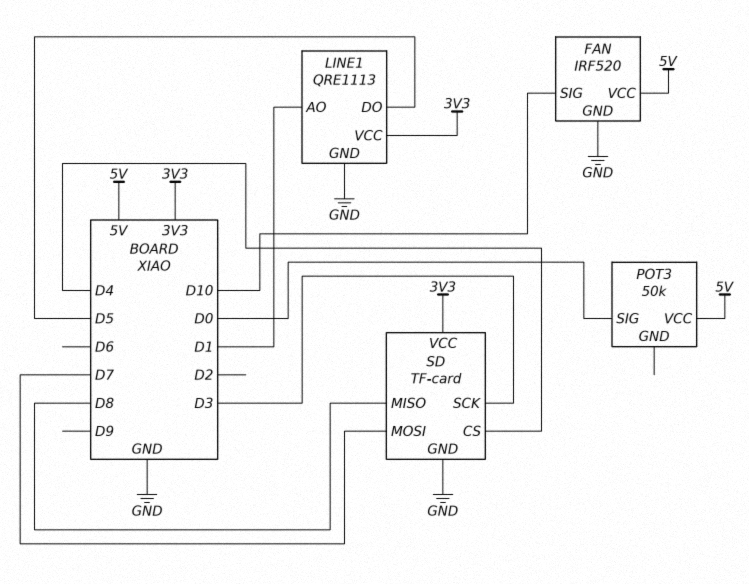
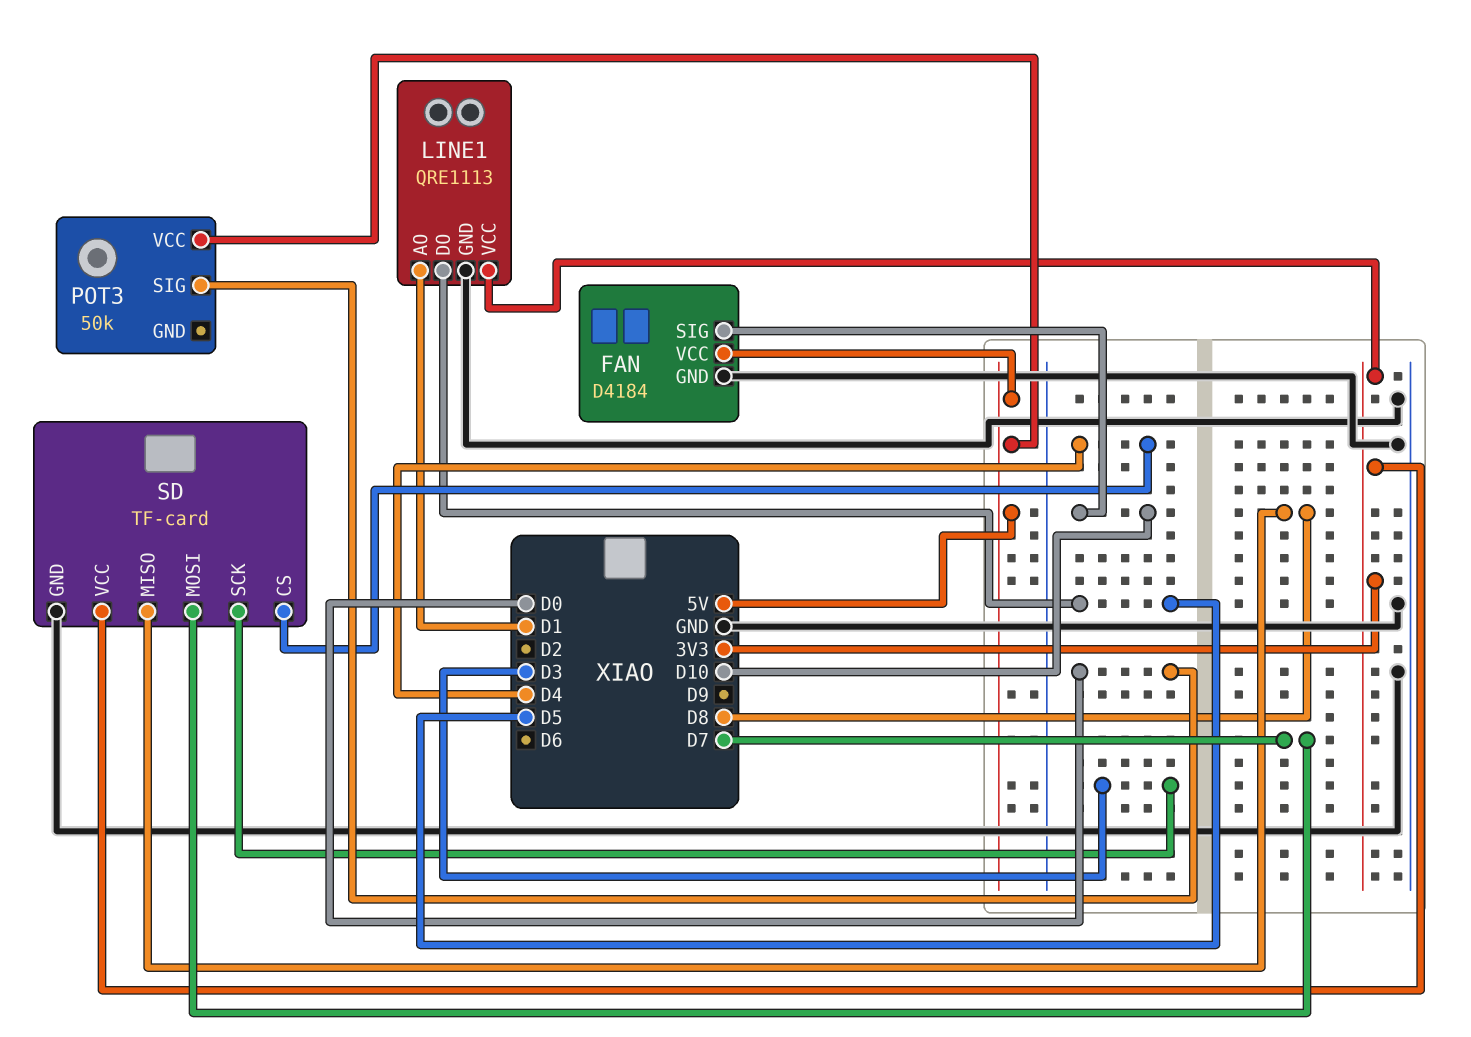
FAN: IRF520 -> D4184

